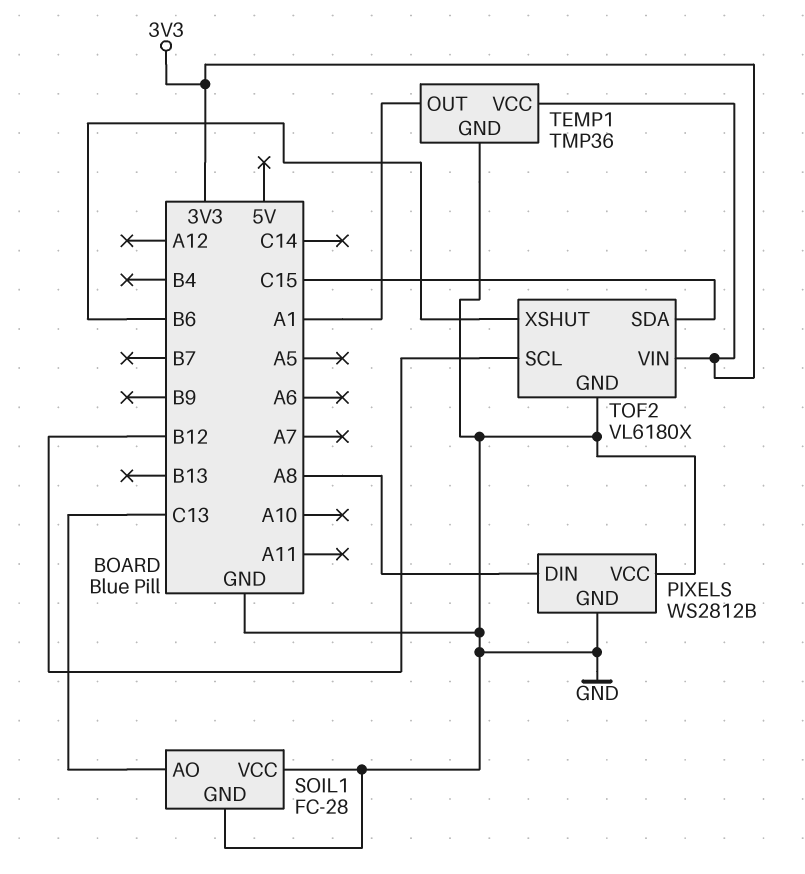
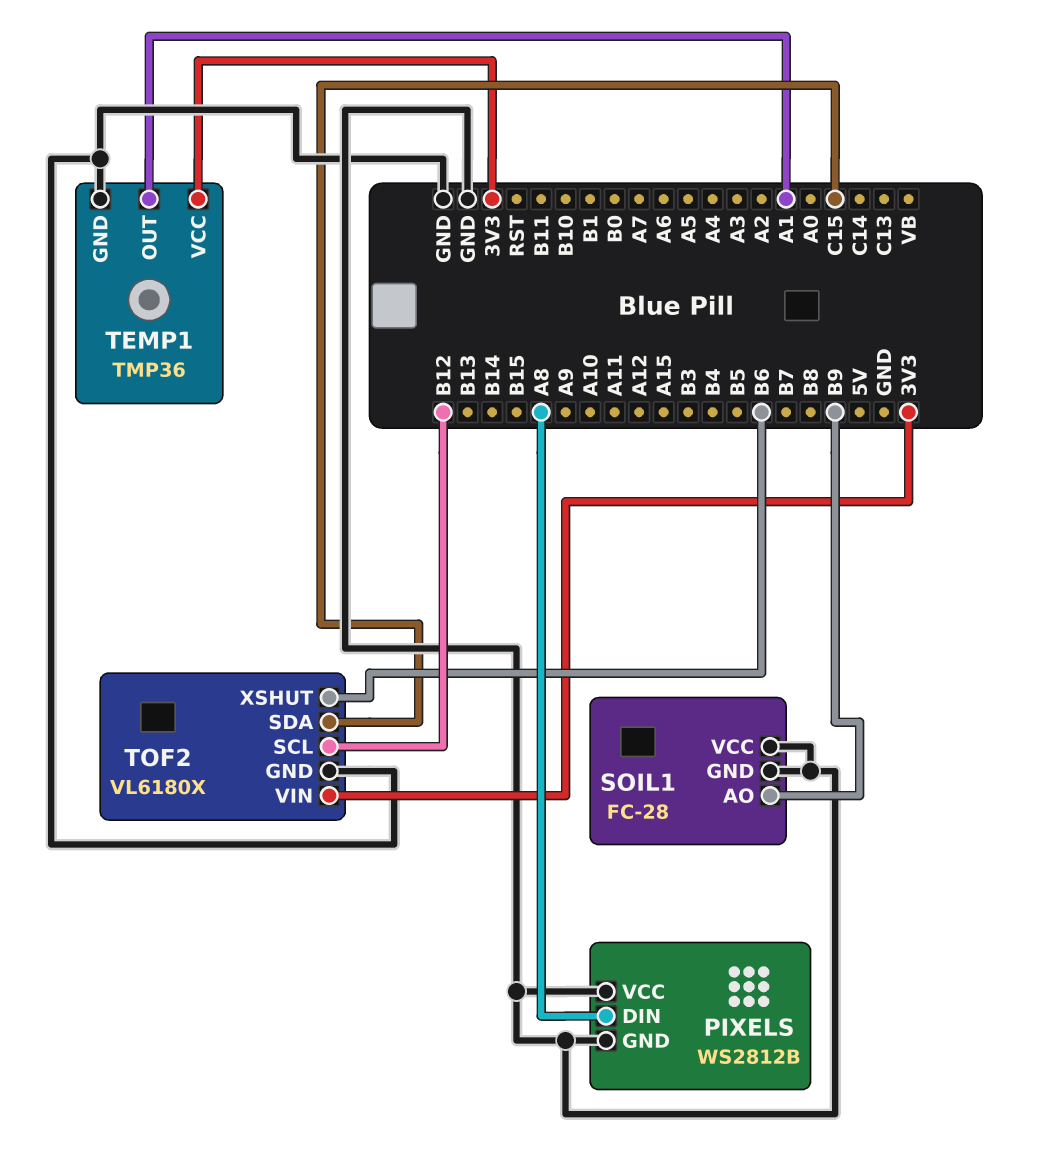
SOIL1 pin AO: C13 -> B9

